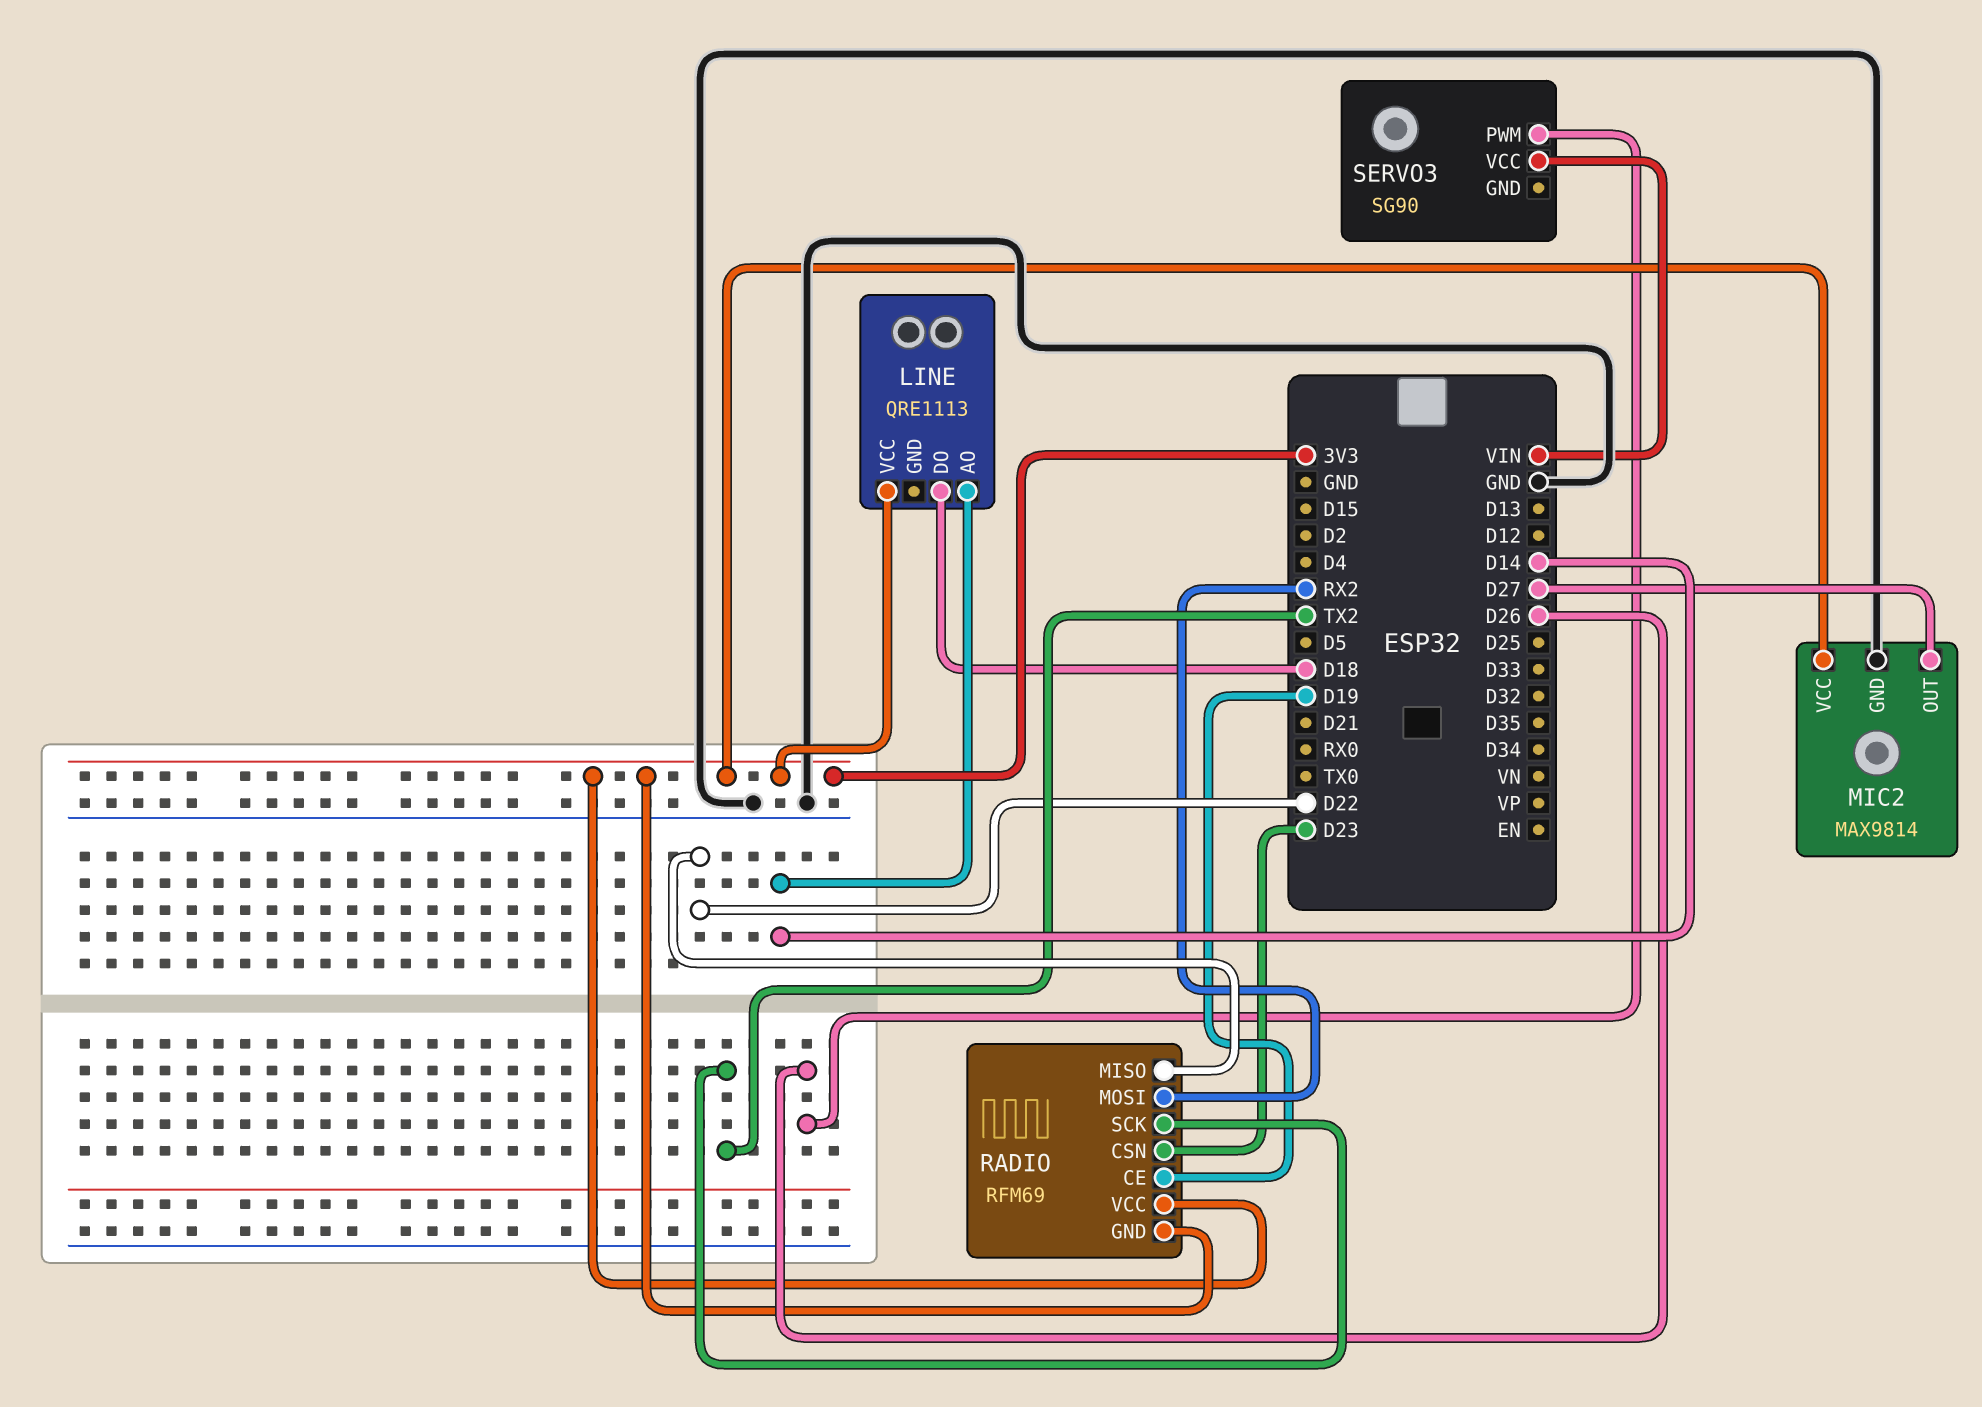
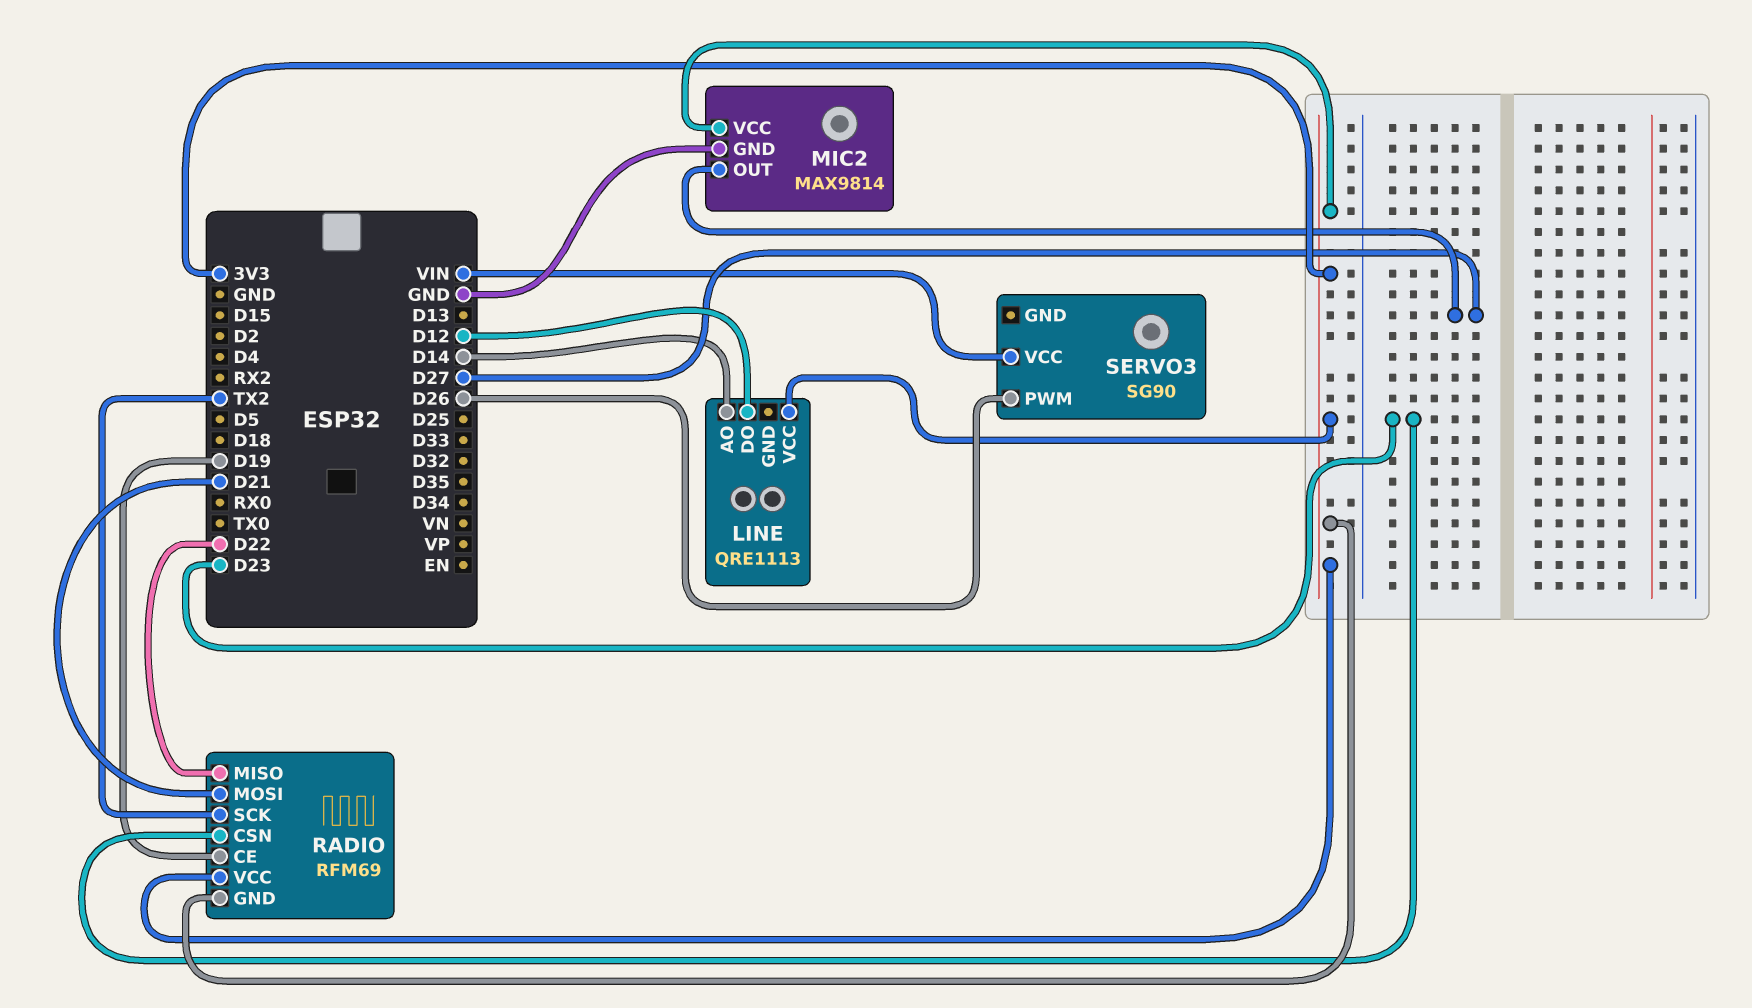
LINE pin DO: D18 -> D12
RADIO pin MOSI: RX2 -> D21

